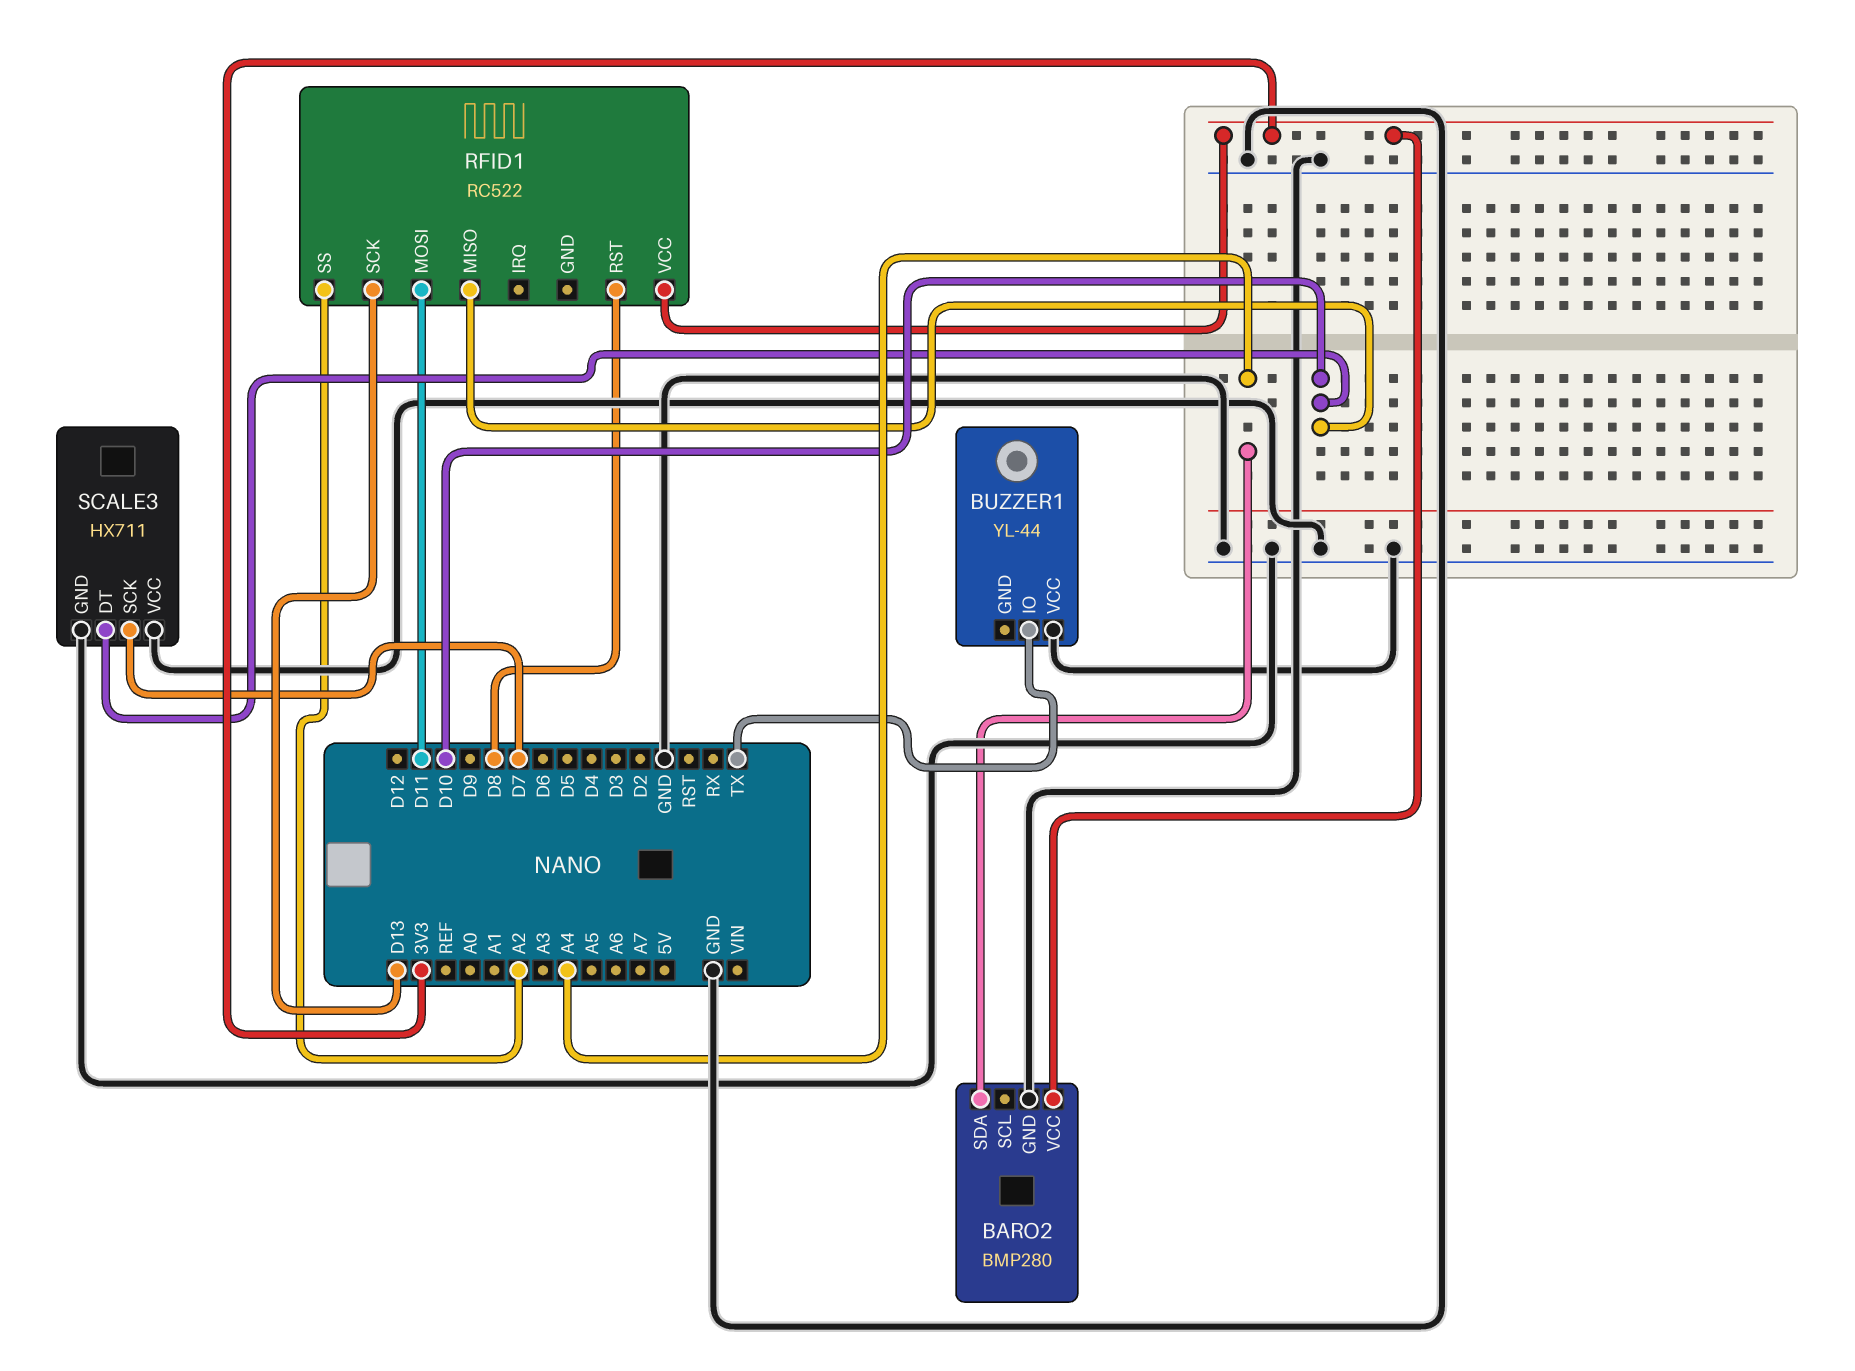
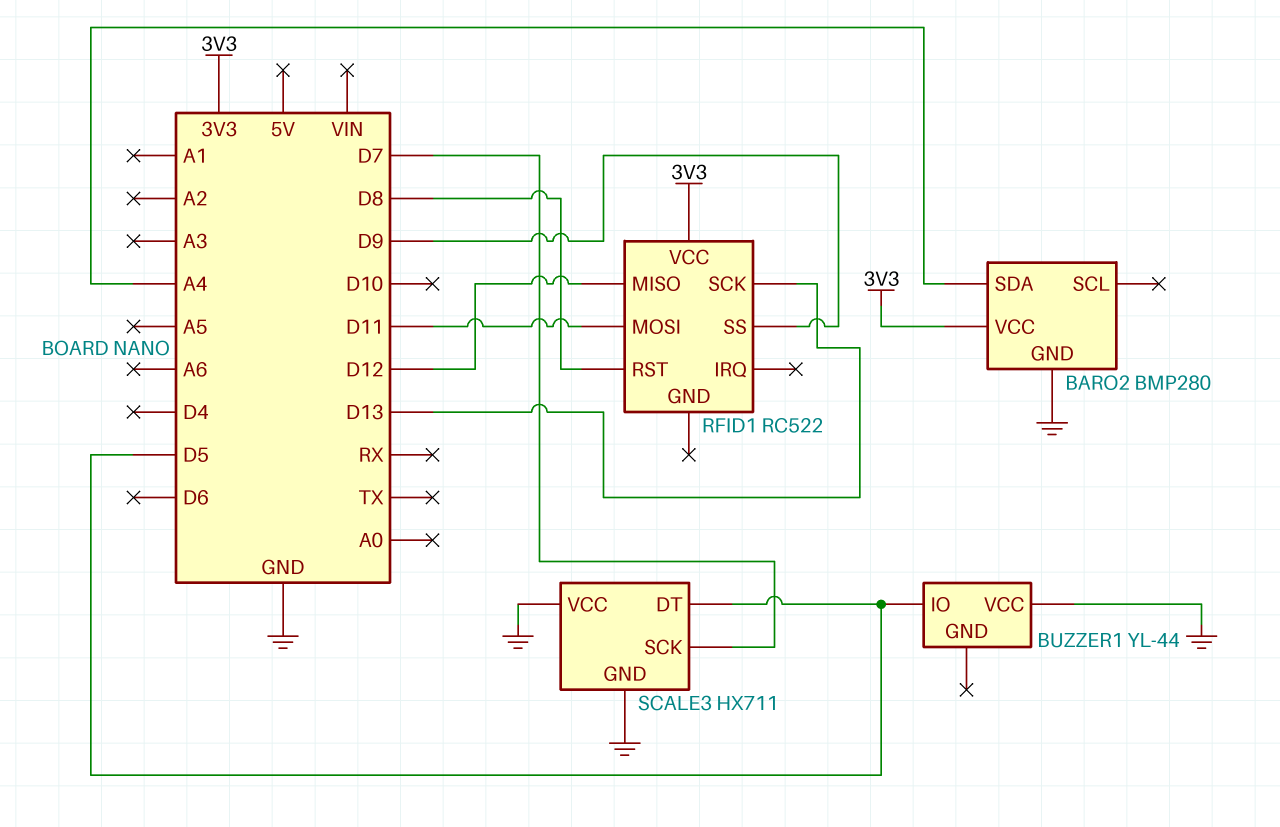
BUZZER1 pin IO: TX -> D5
RFID1 pin MISO: D10 -> D12
RFID1 pin SS: A2 -> D9
SCALE3 pin DT: D10 -> D5

